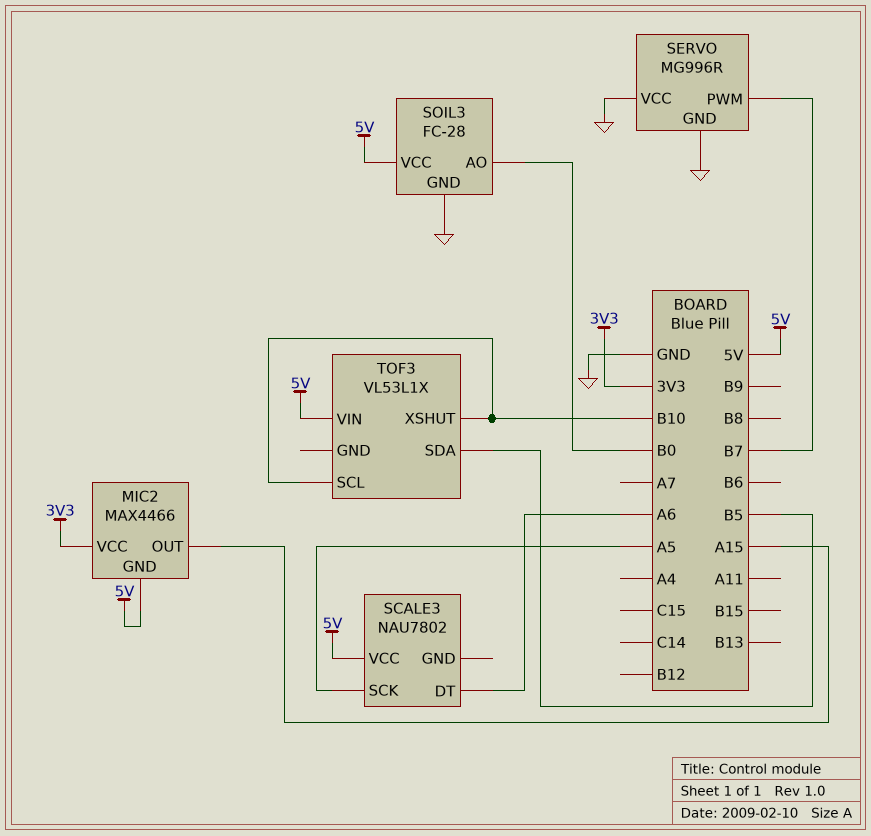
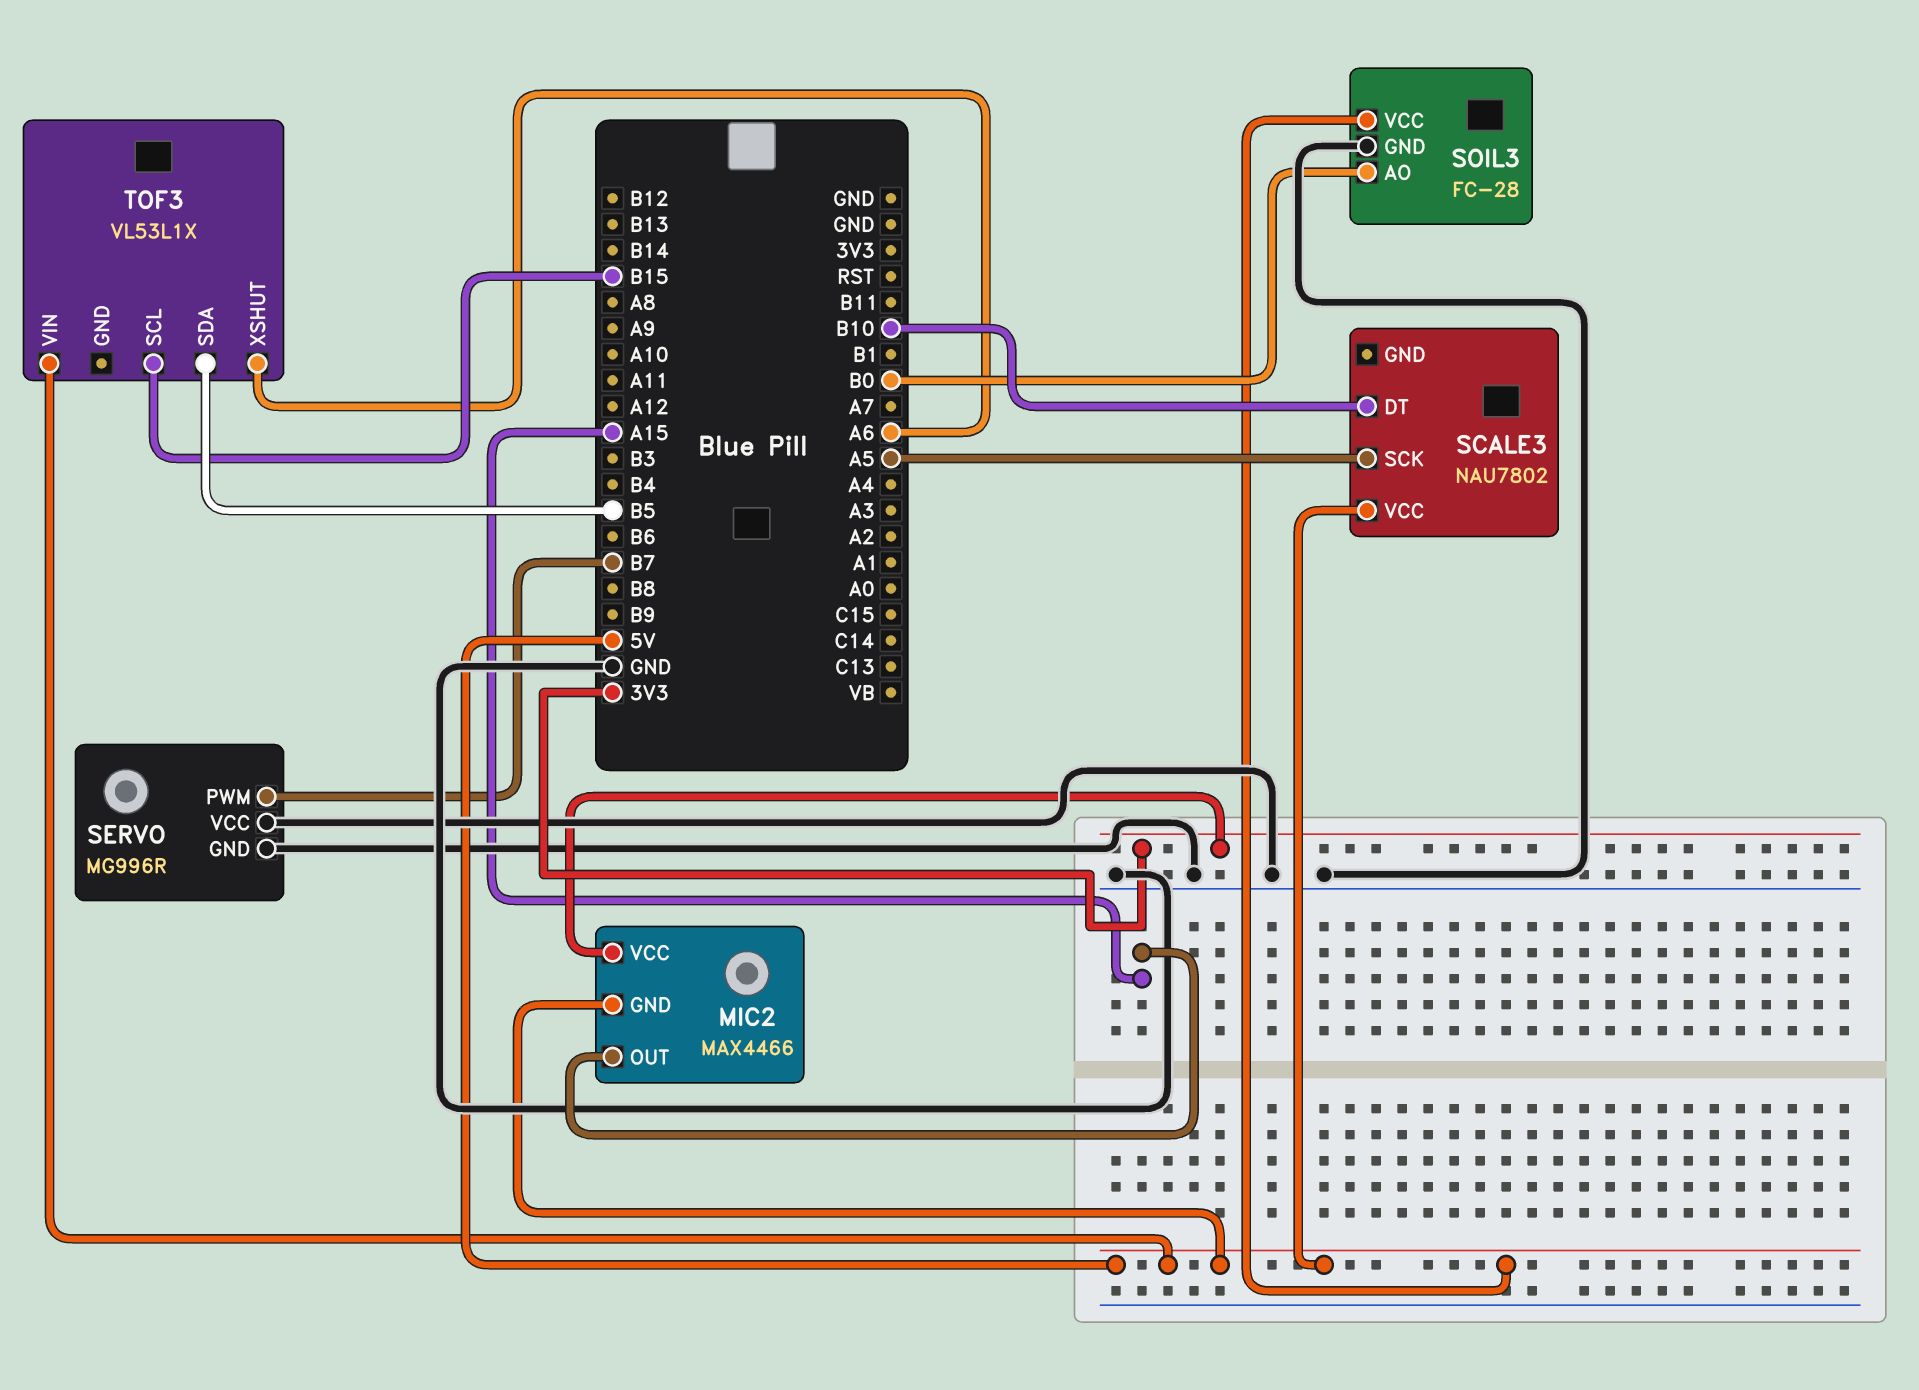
SCALE3 pin DT: A6 -> B10
TOF3 pin SCL: B10 -> B15
TOF3 pin XSHUT: B10 -> A6

